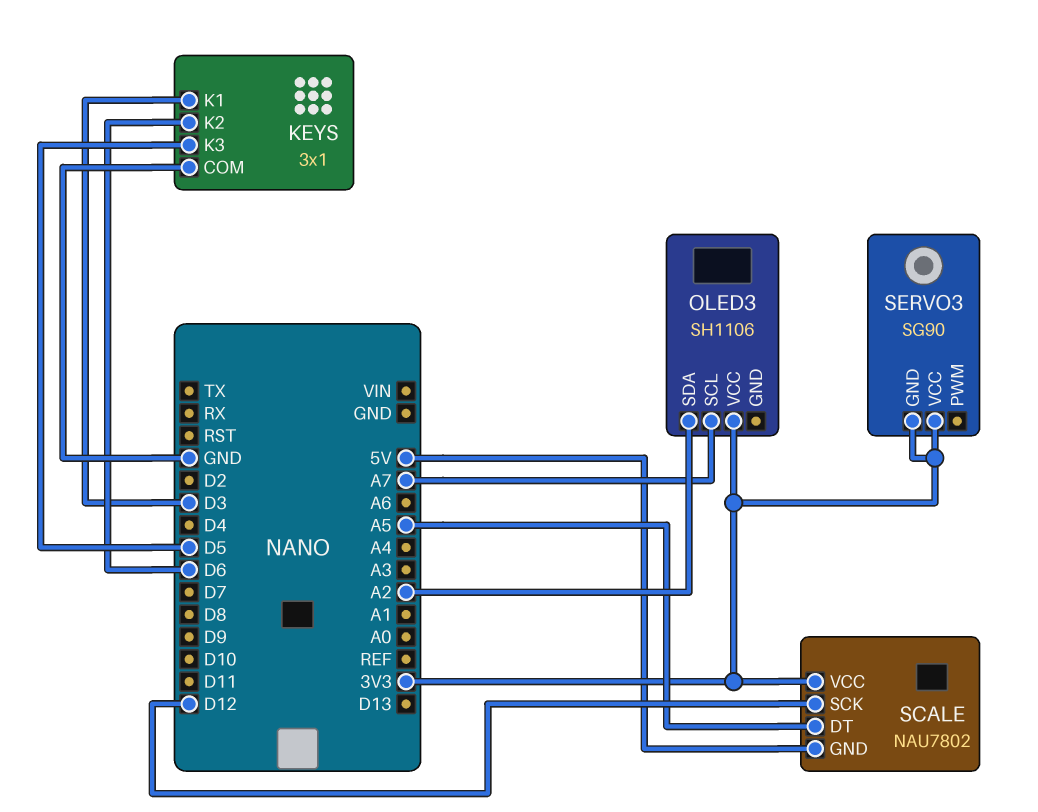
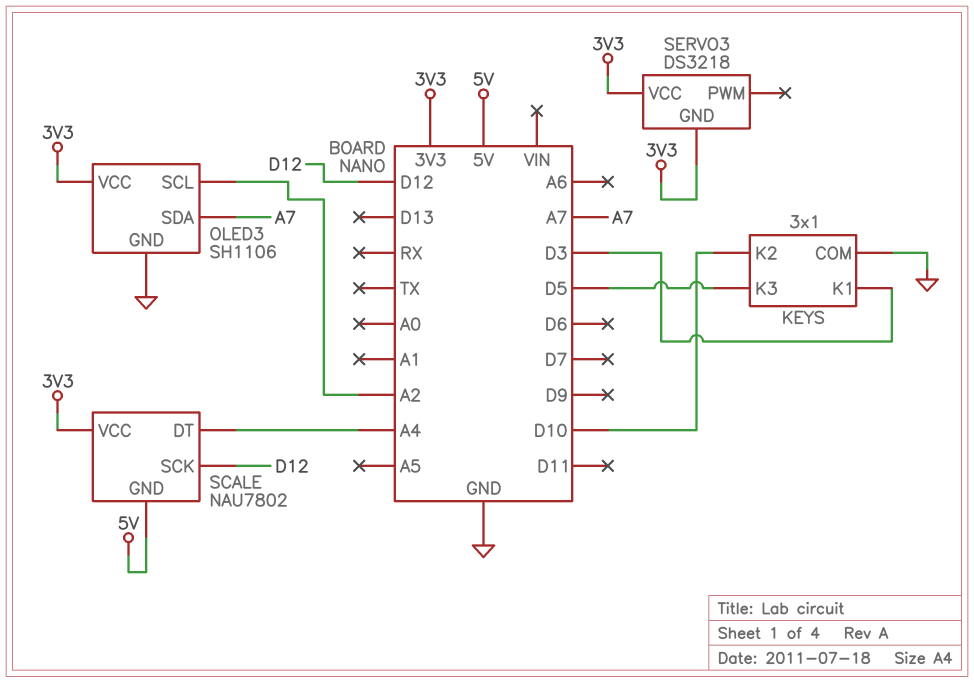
KEYS pin K2: D6 -> D10
OLED3 pin GND: none -> GND
OLED3 pin SCL: A7 -> A2
OLED3 pin SDA: A2 -> A7
SCALE pin DT: A5 -> A4
SERVO3: SG90 -> DS3218

